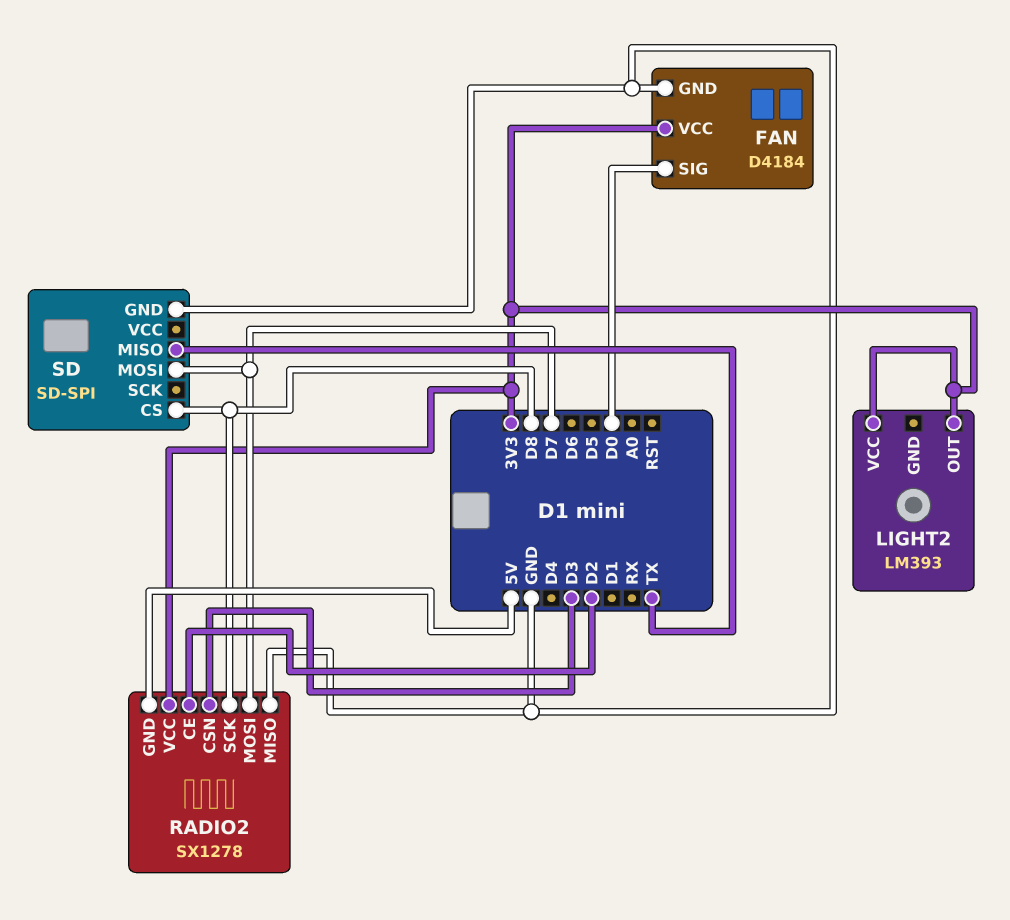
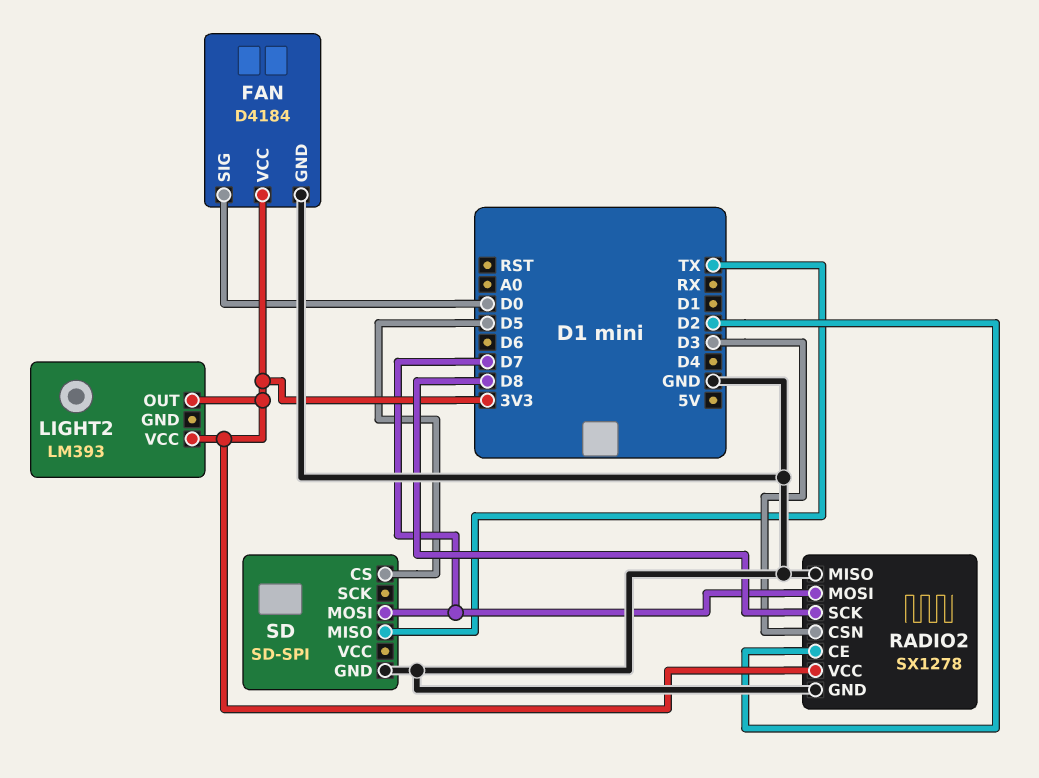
RADIO2 pin GND: 5V -> GND
SD pin CS: D8 -> D5

